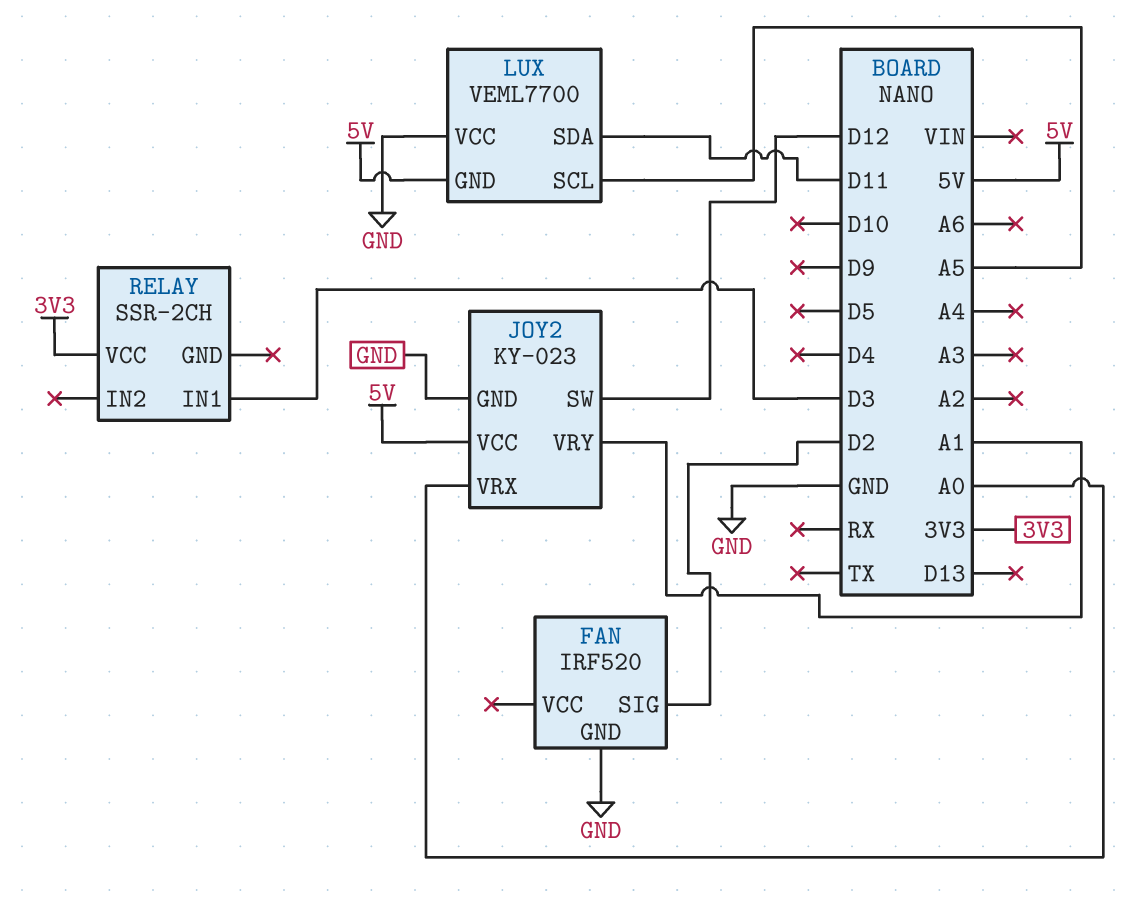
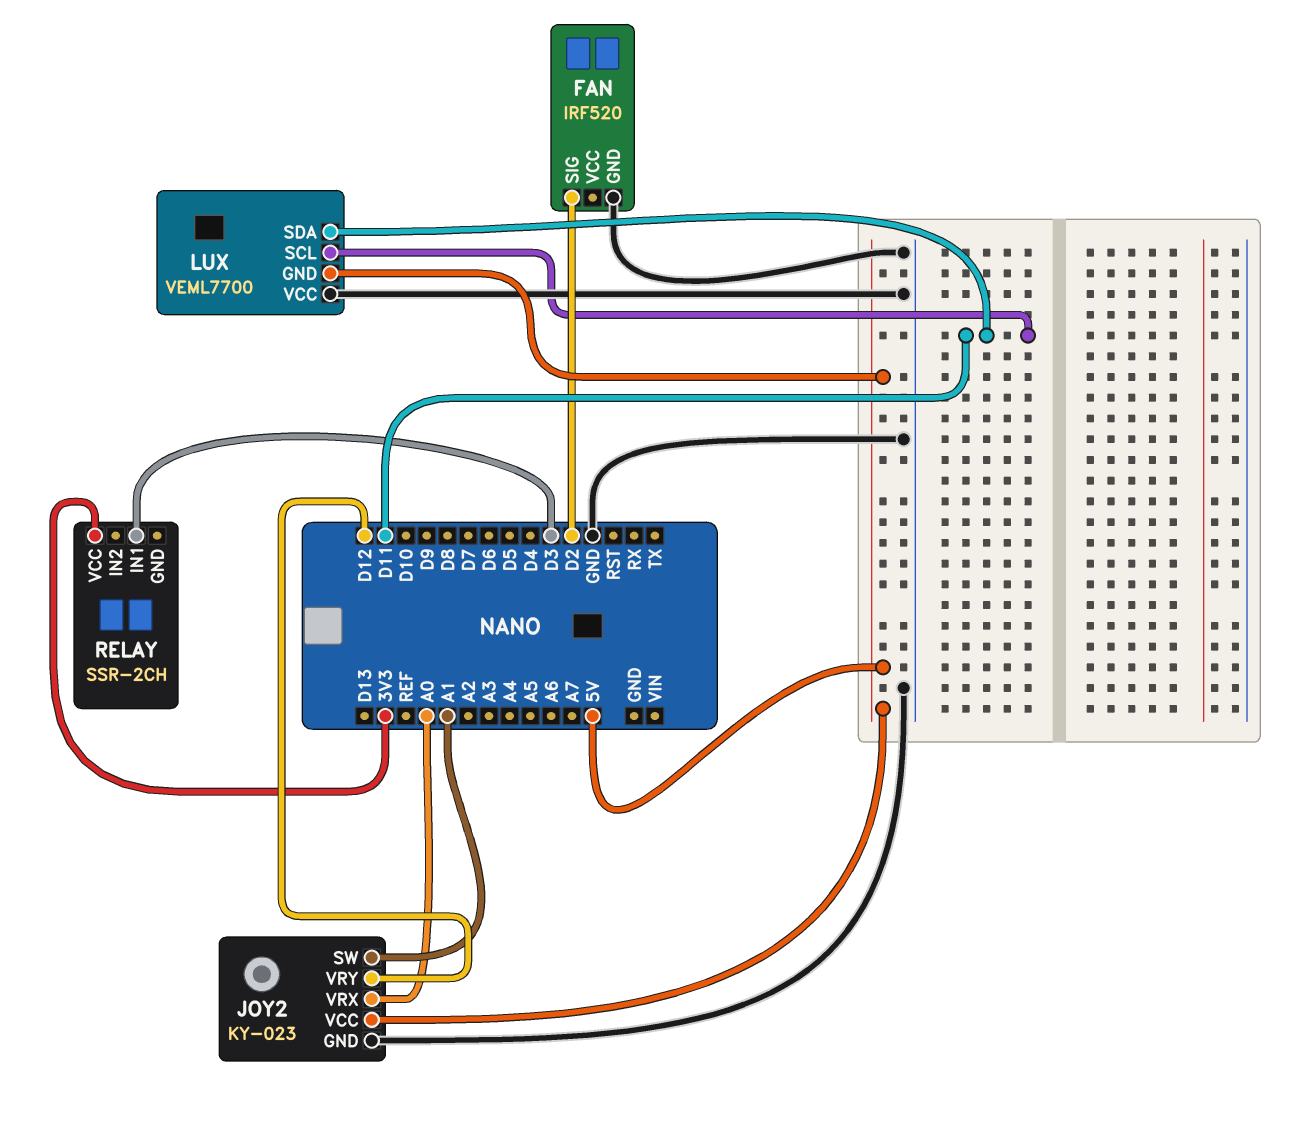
JOY2 pin SW: D12 -> A1
JOY2 pin VRY: A1 -> D12
LUX pin SCL: A5 -> D11

